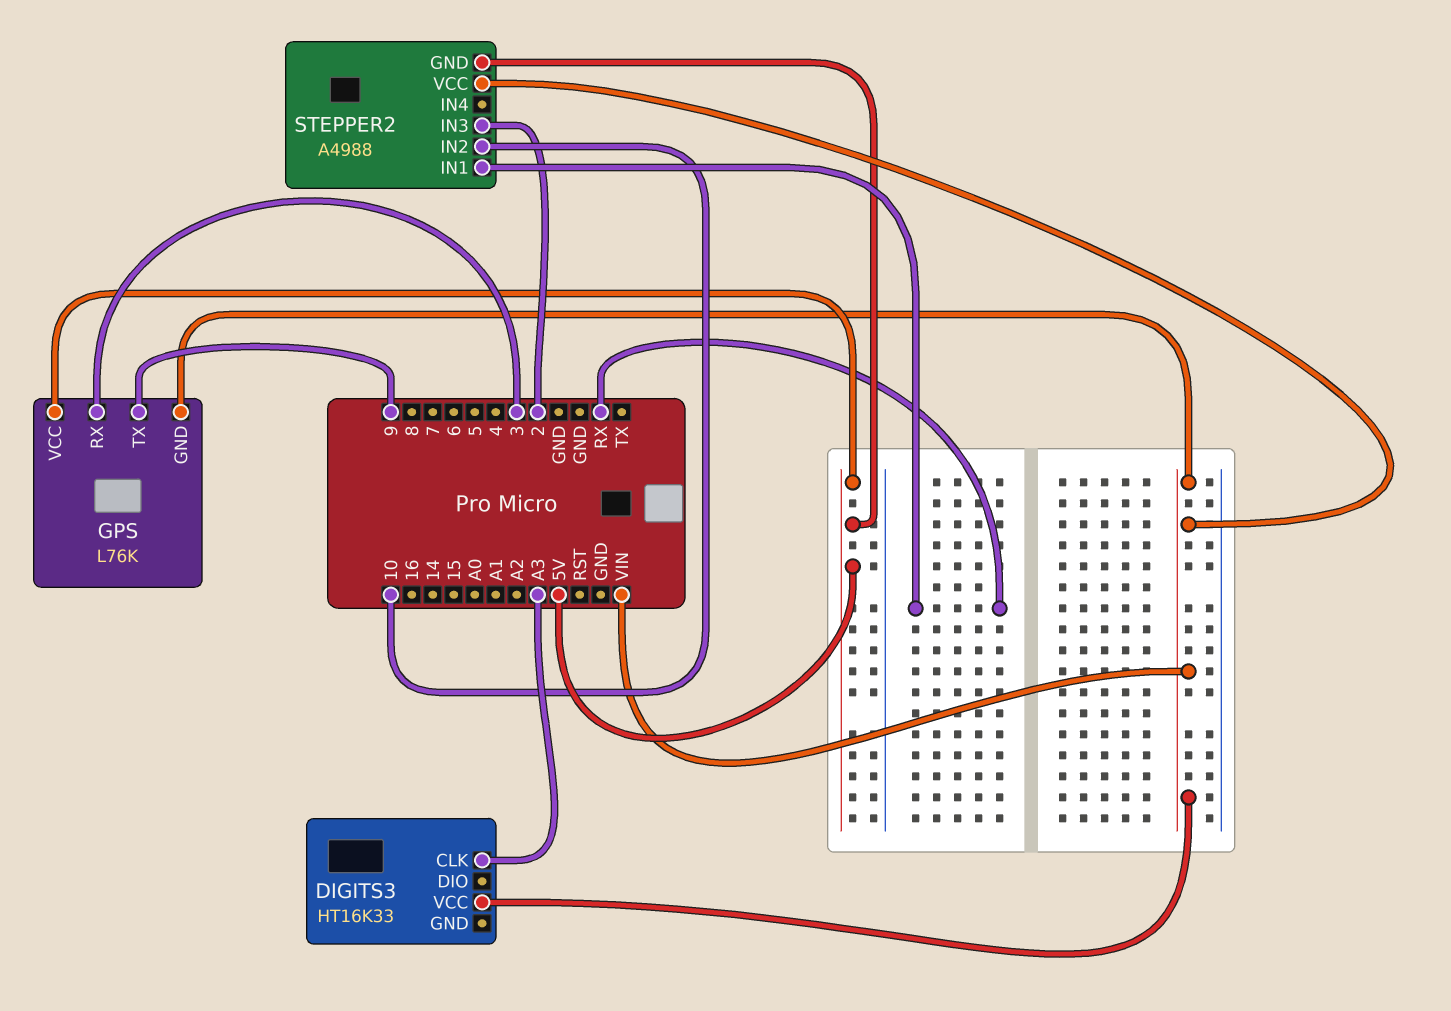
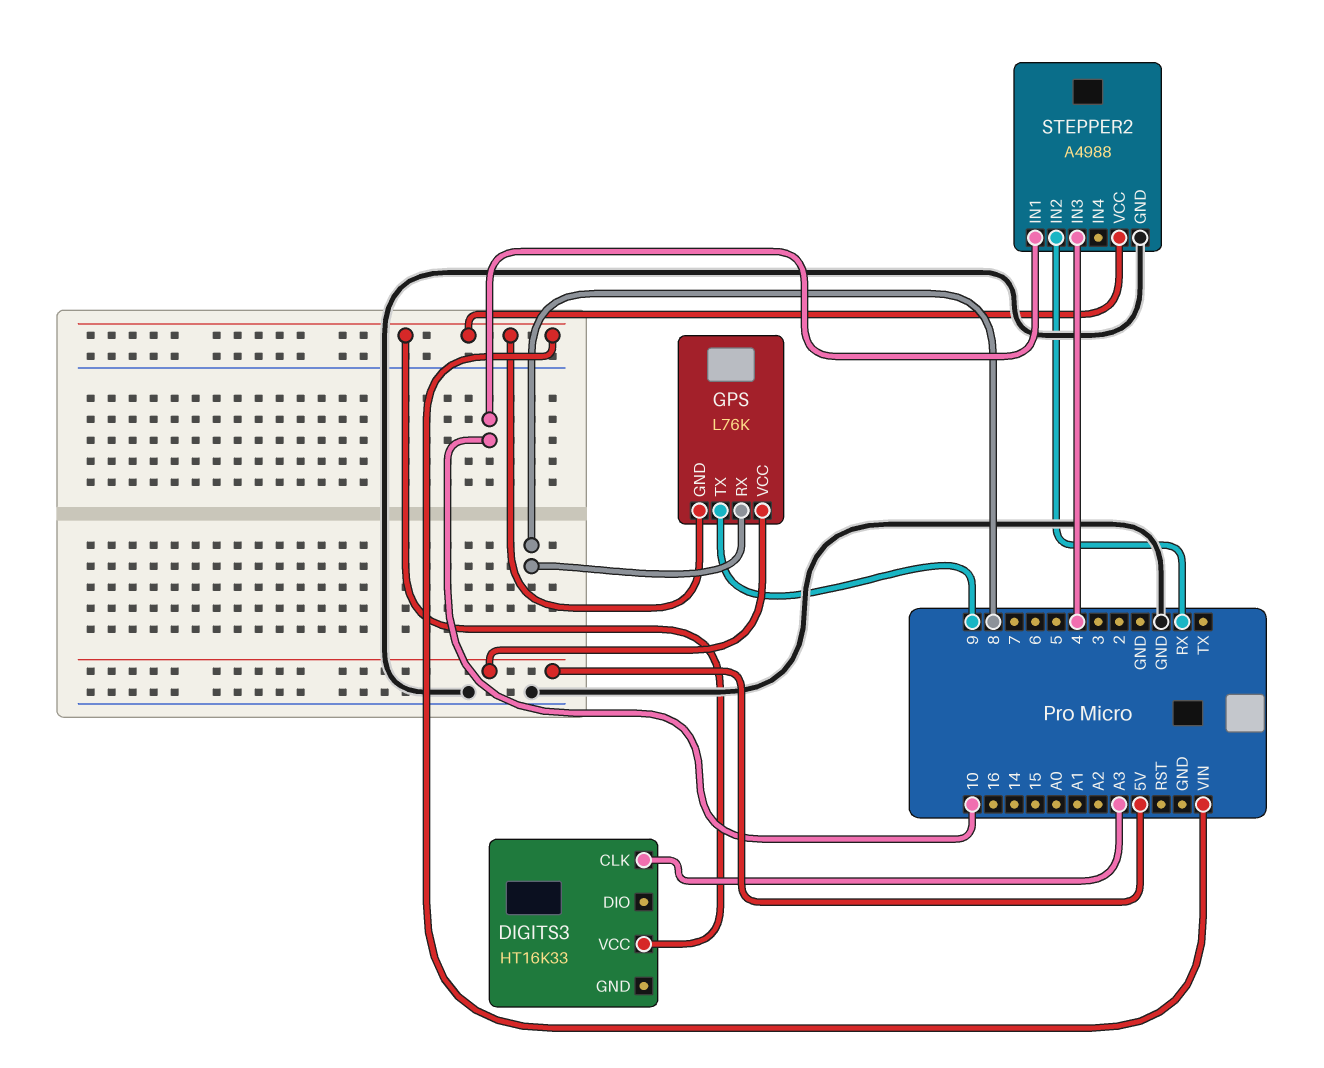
GPS pin RX: 3 -> 8
STEPPER2 pin GND: 5V -> GND
STEPPER2 pin IN1: RX -> 10
STEPPER2 pin IN2: 10 -> RX
STEPPER2 pin IN3: 2 -> 4

